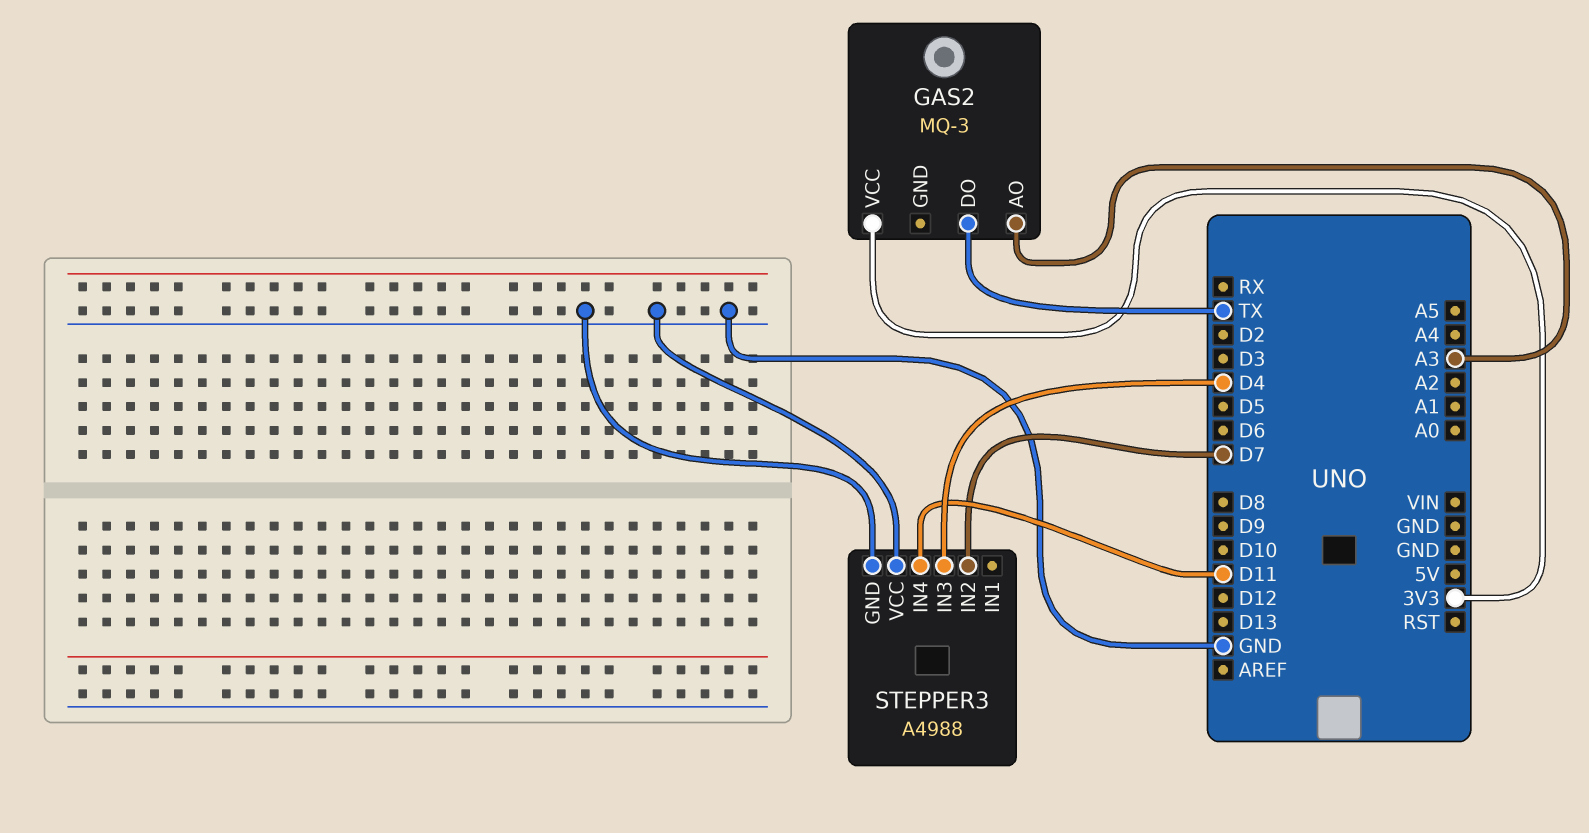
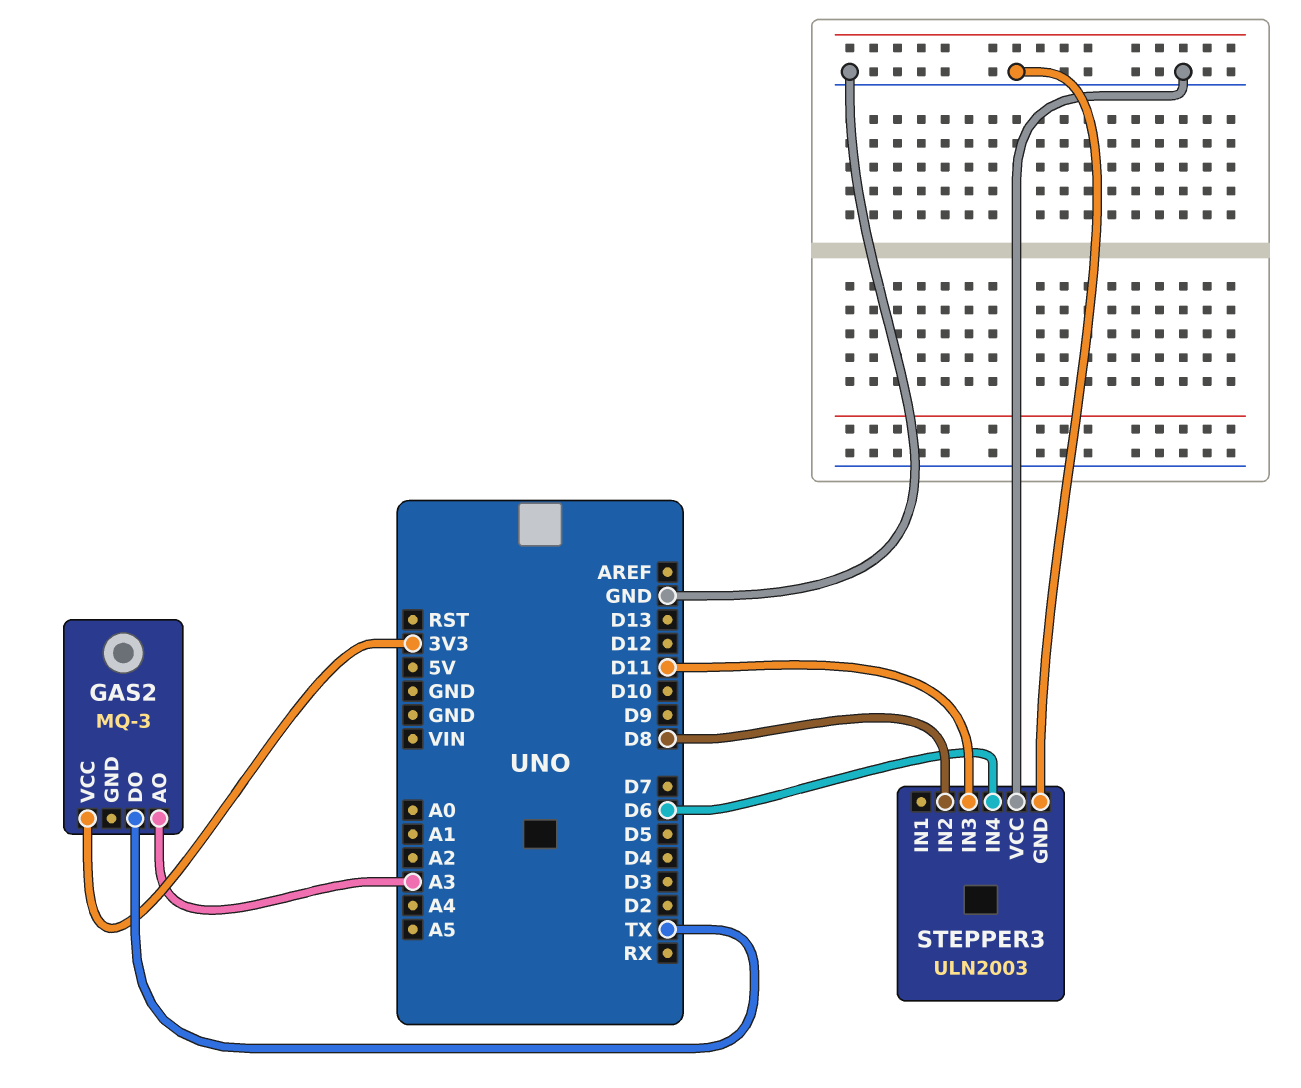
STEPPER3: A4988 -> ULN2003
STEPPER3 pin IN2: D7 -> D8
STEPPER3 pin IN3: D4 -> D11
STEPPER3 pin IN4: D11 -> D6

